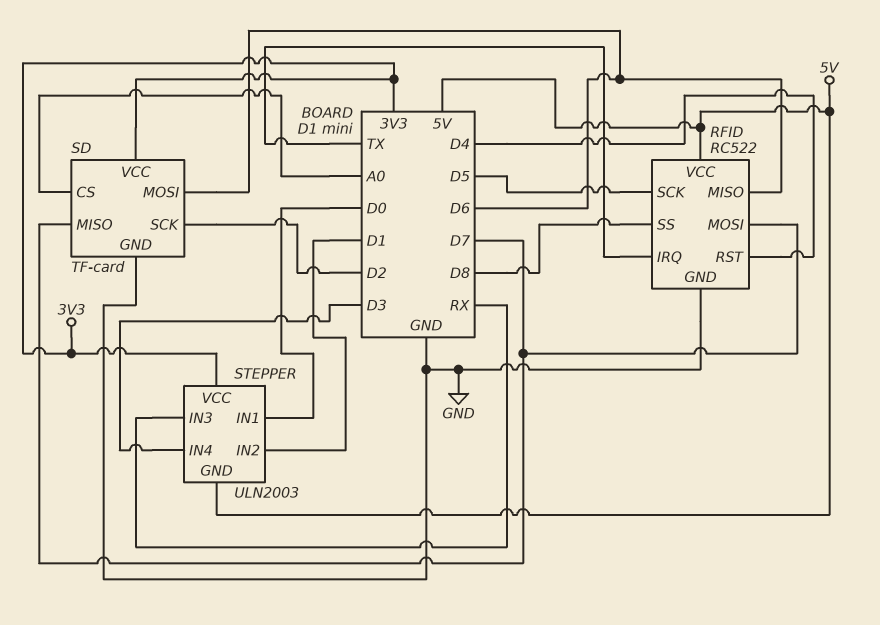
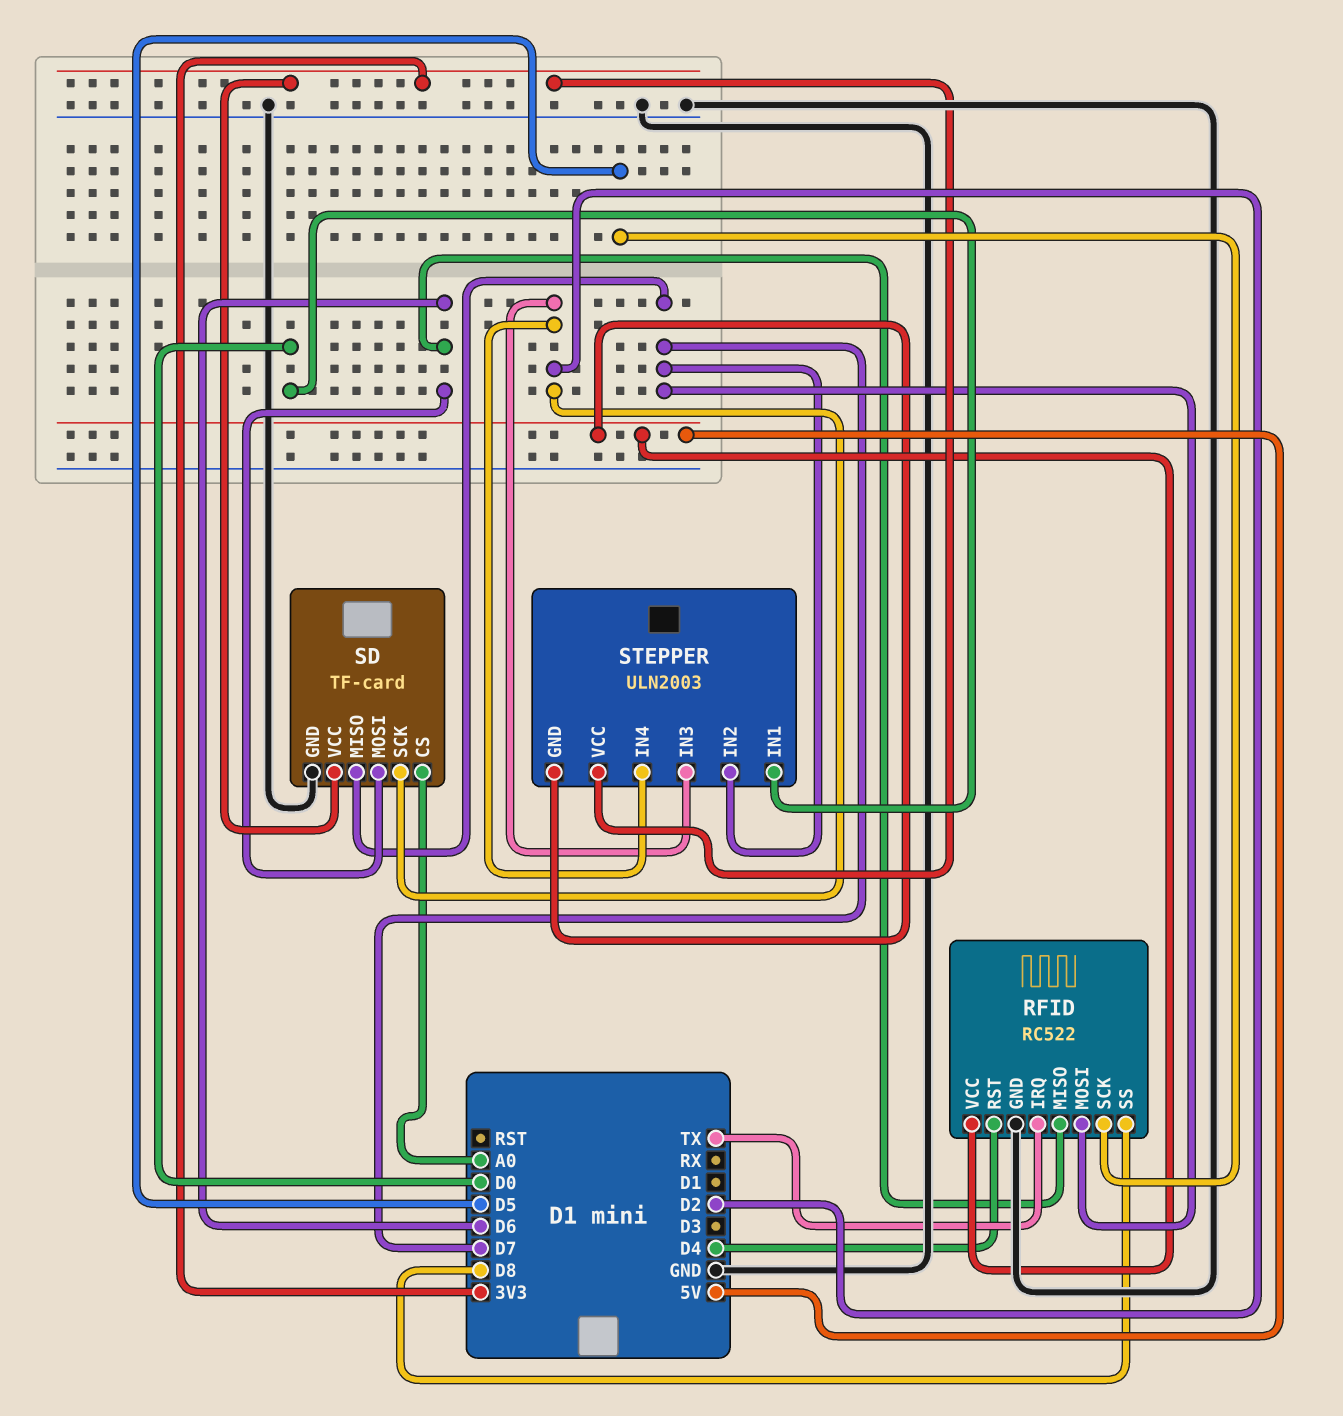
STEPPER pin IN2: D1 -> D7
STEPPER pin IN3: RX -> D2
STEPPER pin IN4: D3 -> D2

